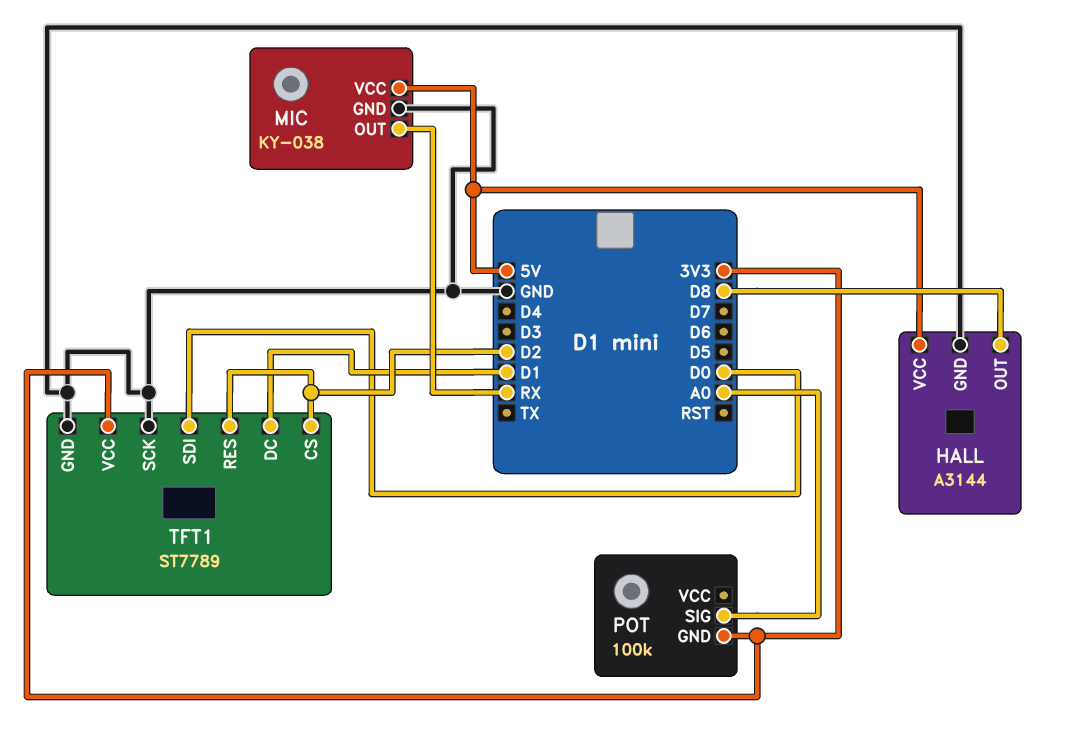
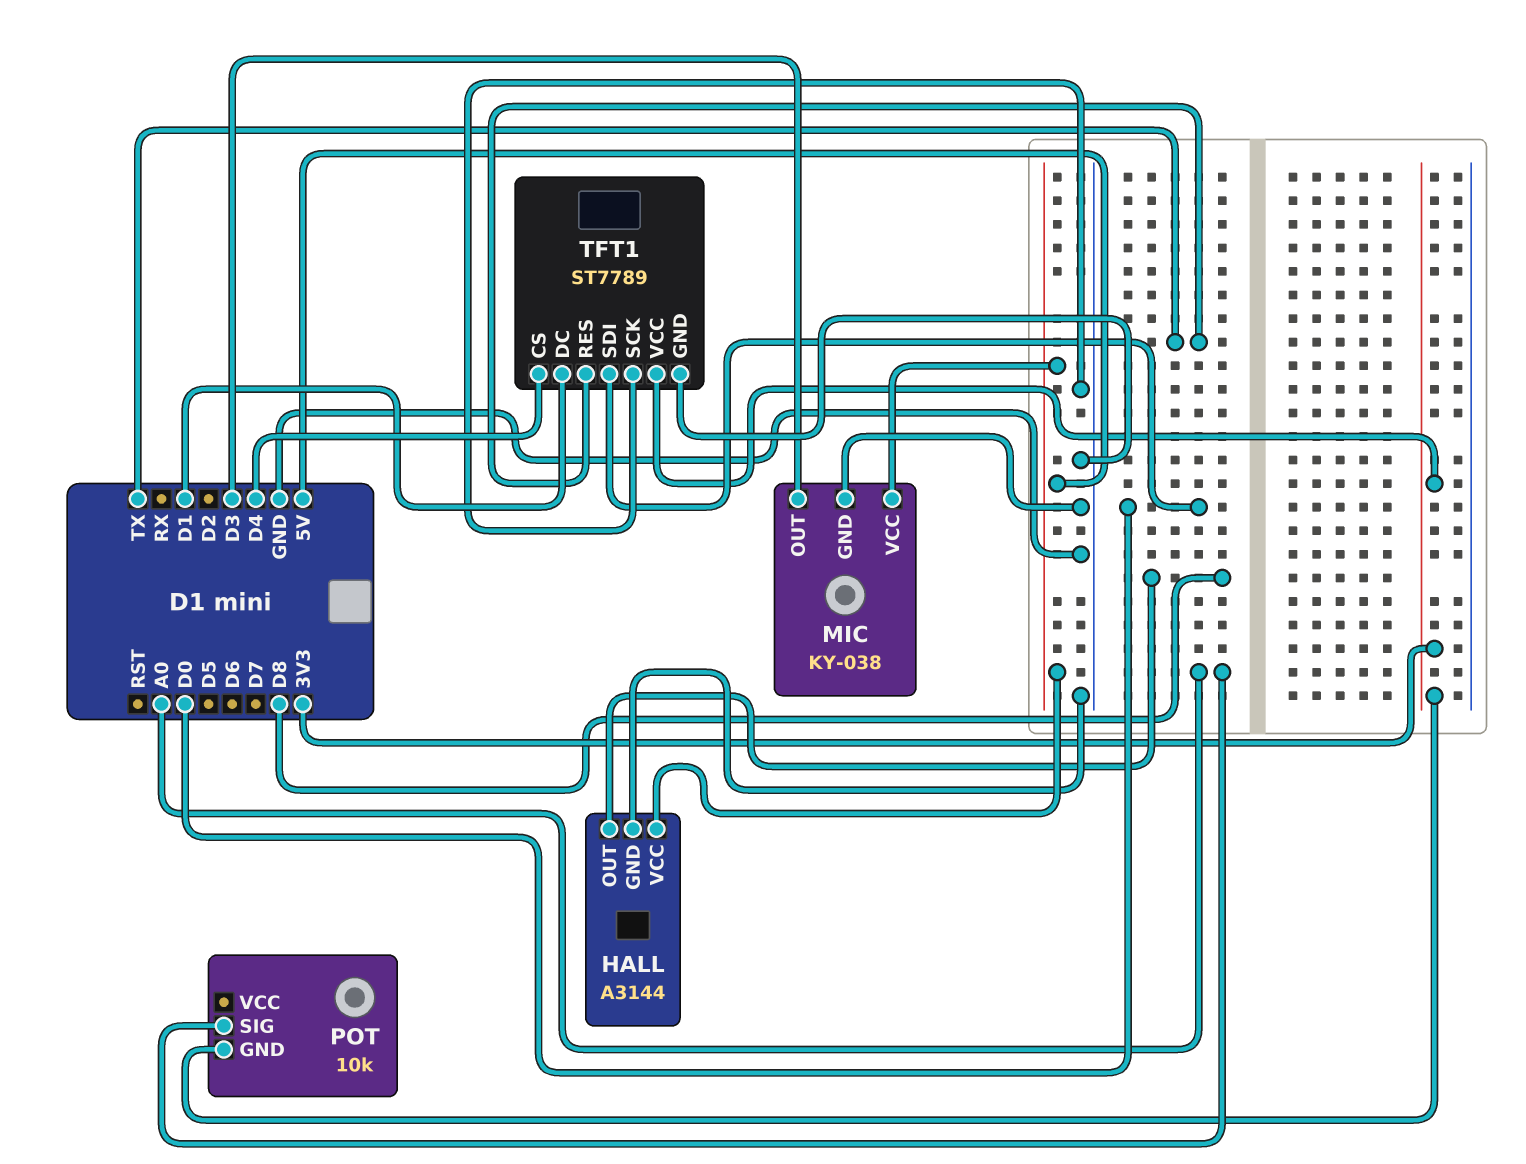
MIC pin OUT: RX -> D3
POT: 100k -> 10k
TFT1 pin CS: D2 -> D4
TFT1 pin RES: D2 -> TX

